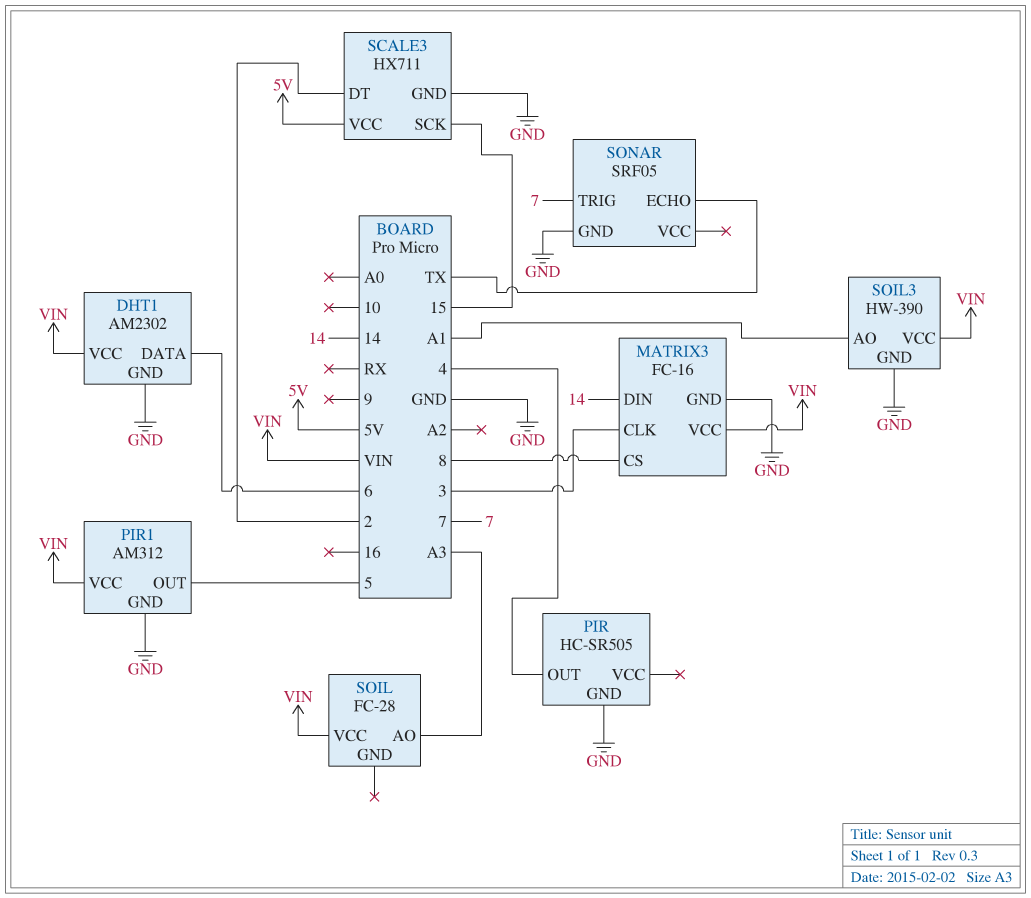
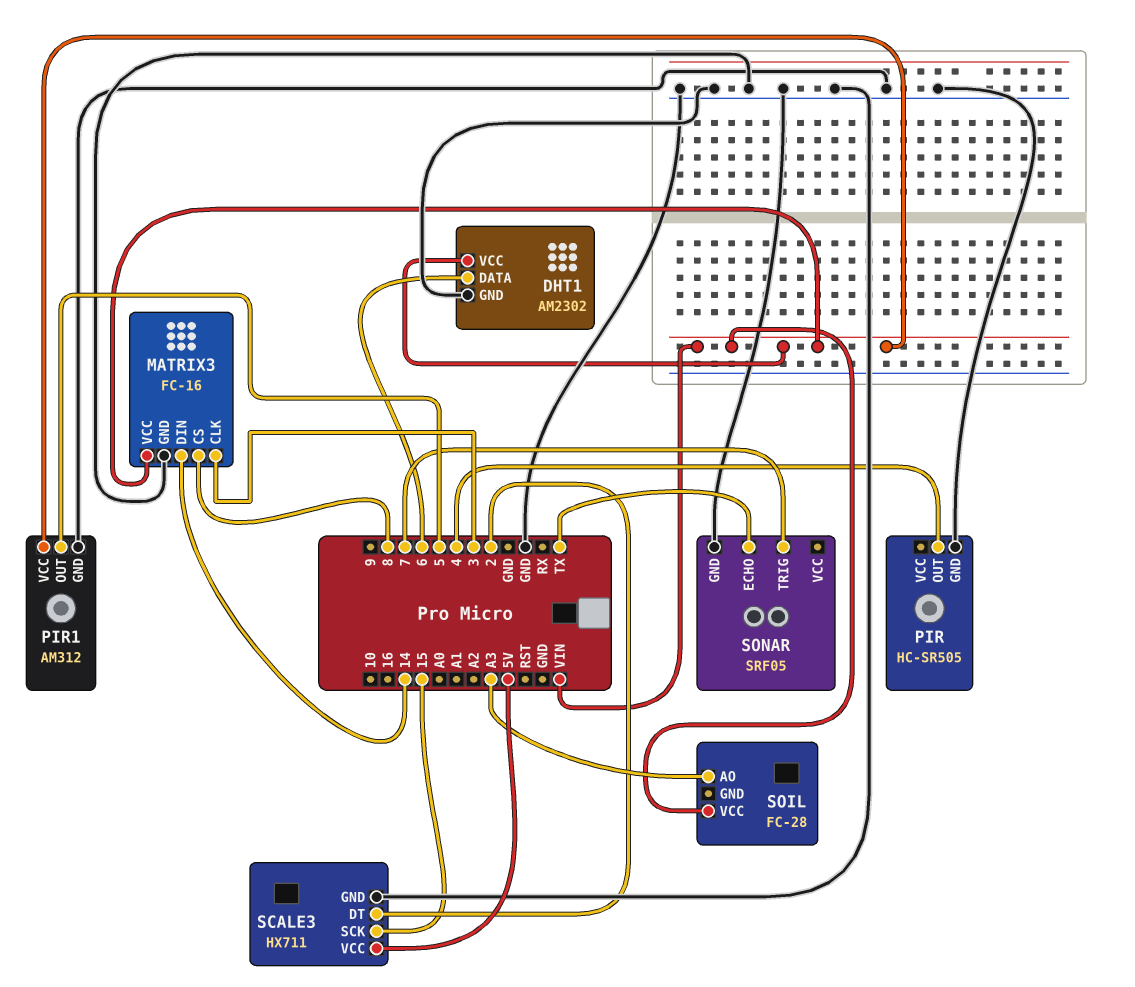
SOIL3: HW-390 -> none
SOIL3 pin AO: A1 -> none
SOIL3 pin GND: GND -> none
SOIL3 pin VCC: VIN -> none

